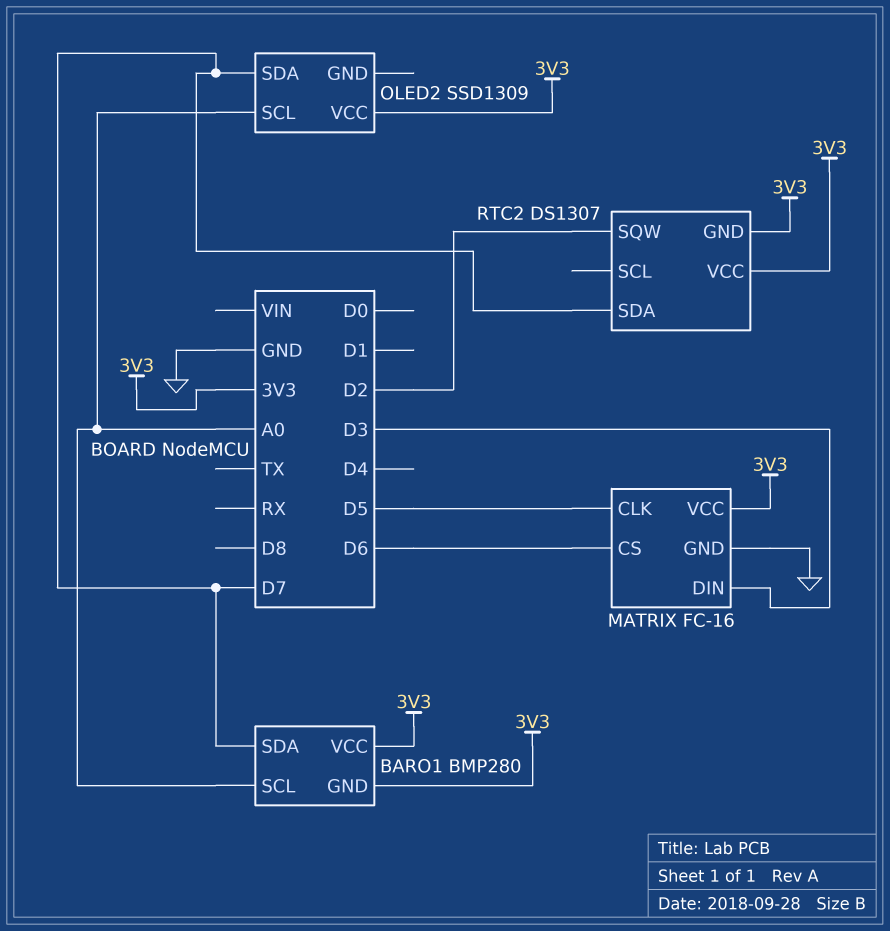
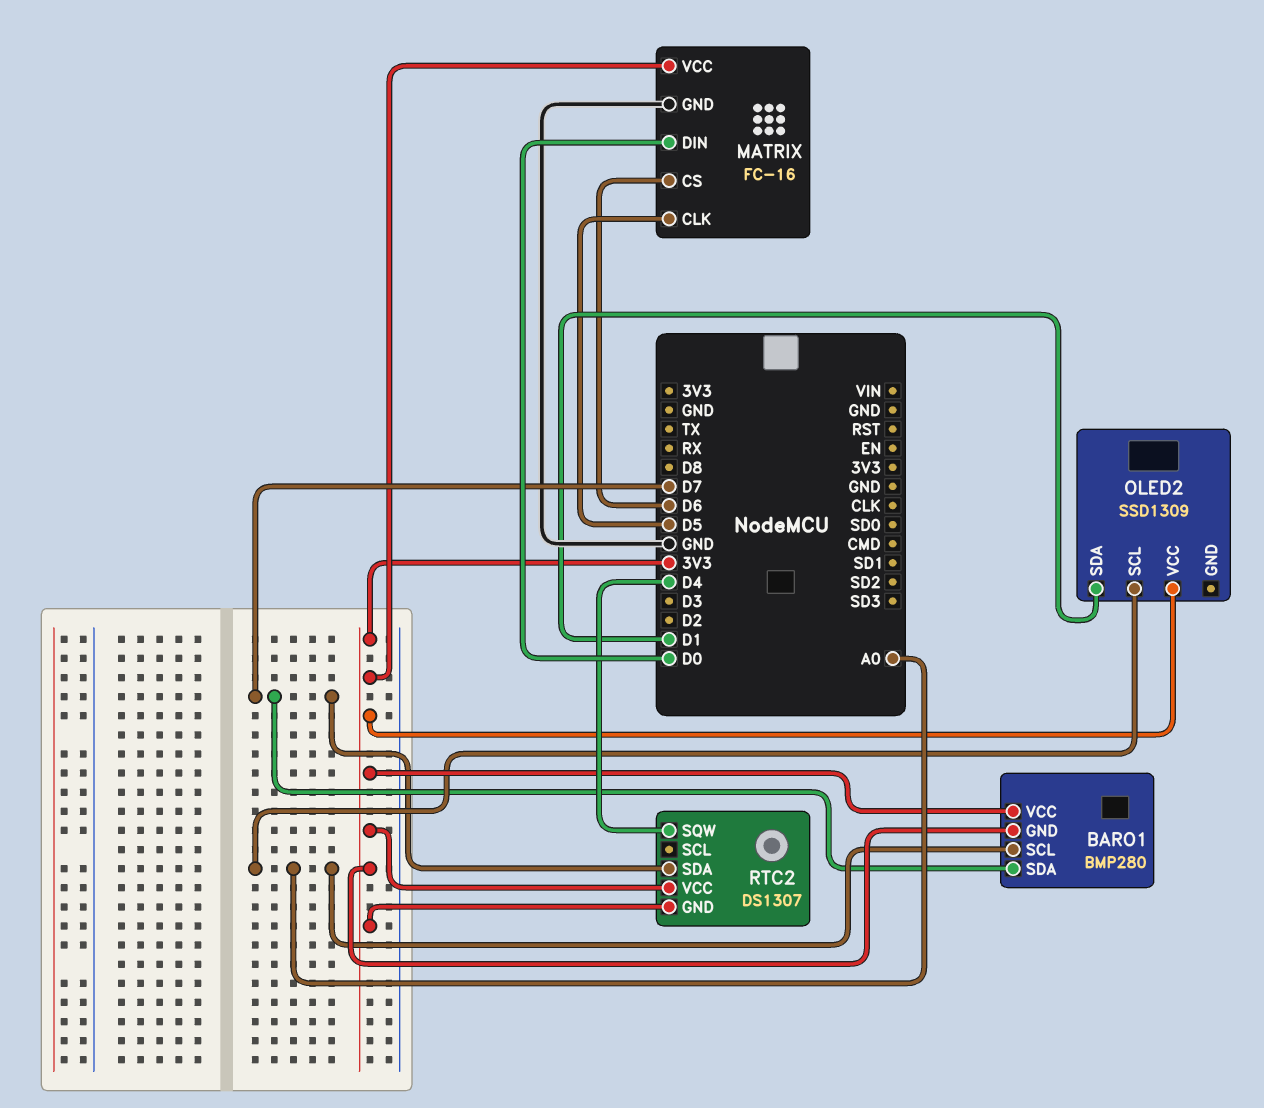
MATRIX pin DIN: D3 -> D0
OLED2 pin SDA: D7 -> D1
RTC2 pin SQW: D2 -> D4

